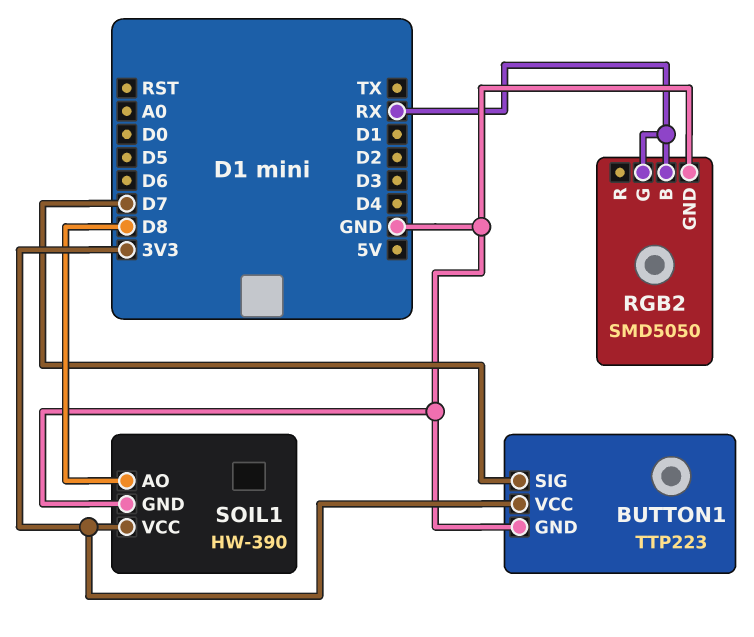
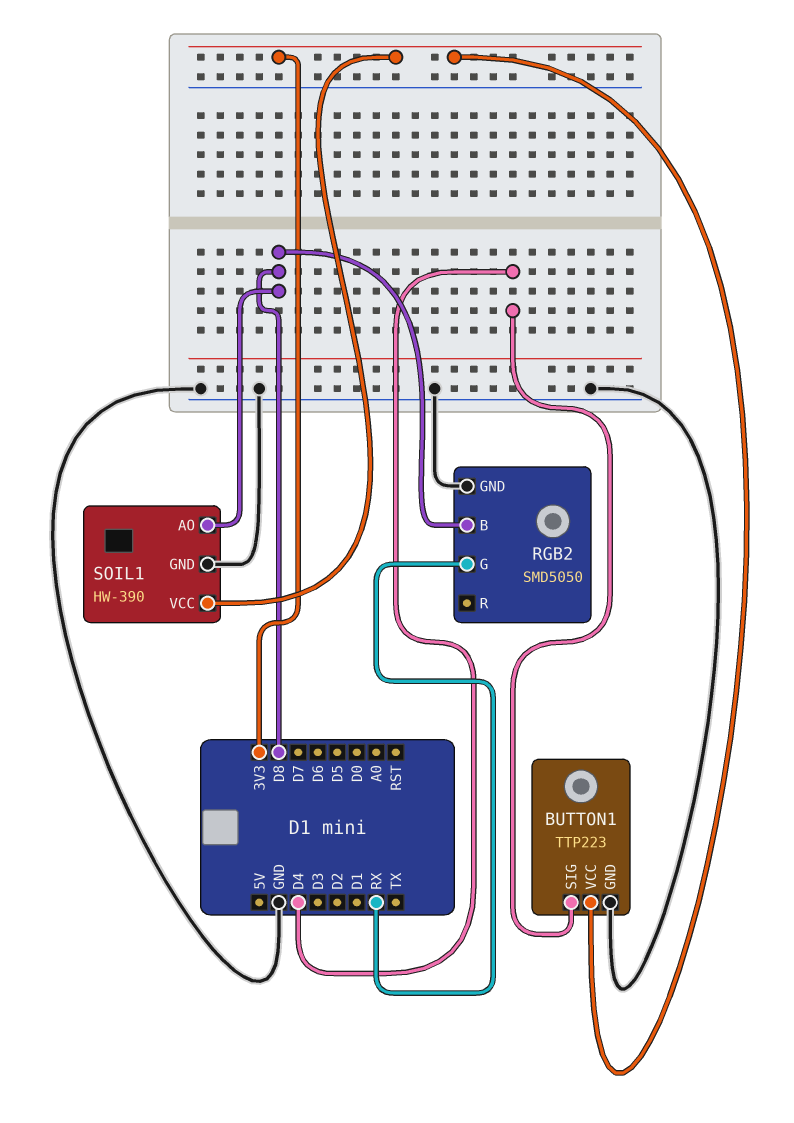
BUTTON1 pin SIG: D7 -> D4
RGB2 pin B: RX -> D8

